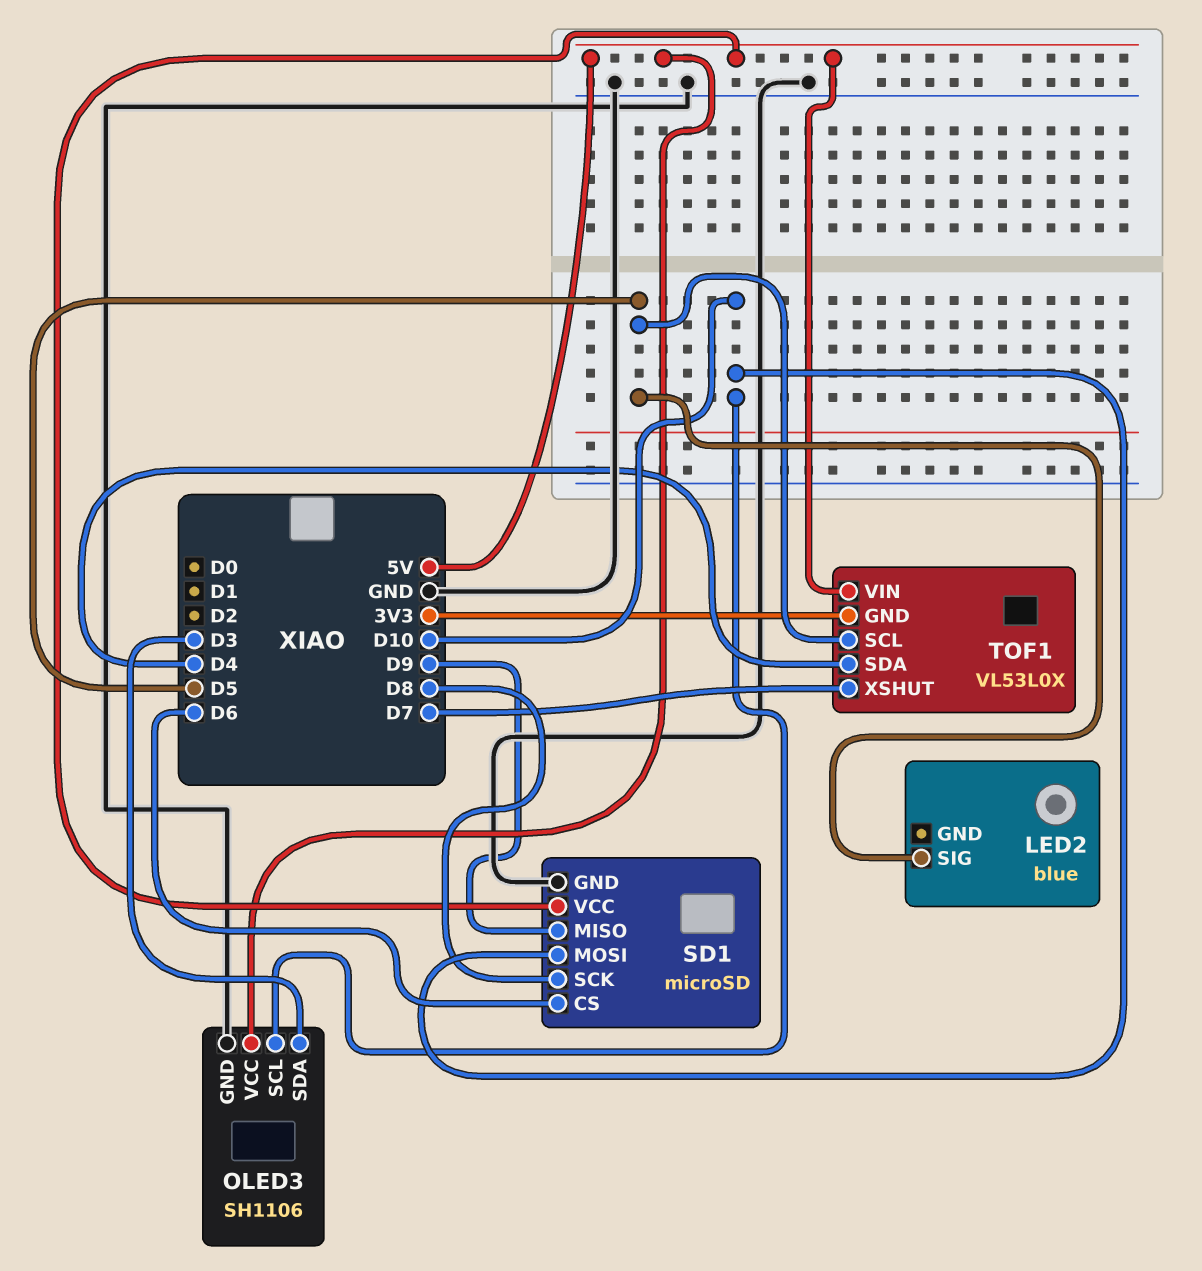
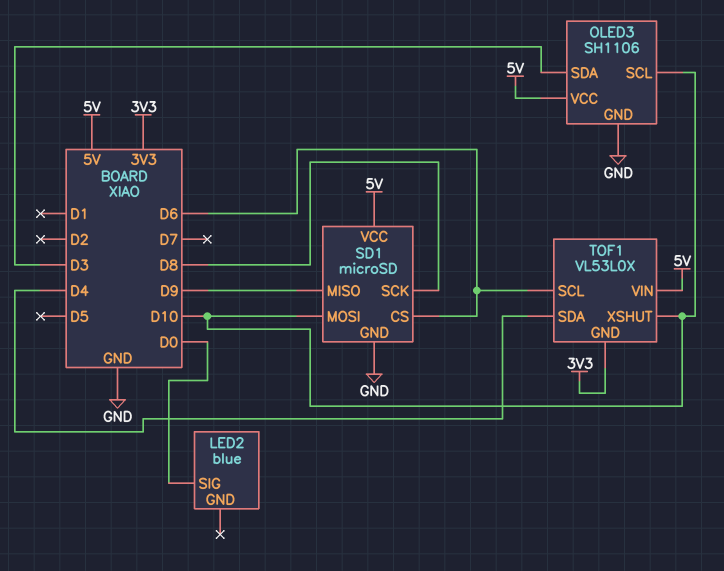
LED2 pin SIG: D5 -> D0
TOF1 pin SCL: D5 -> D6
TOF1 pin XSHUT: D7 -> D10

